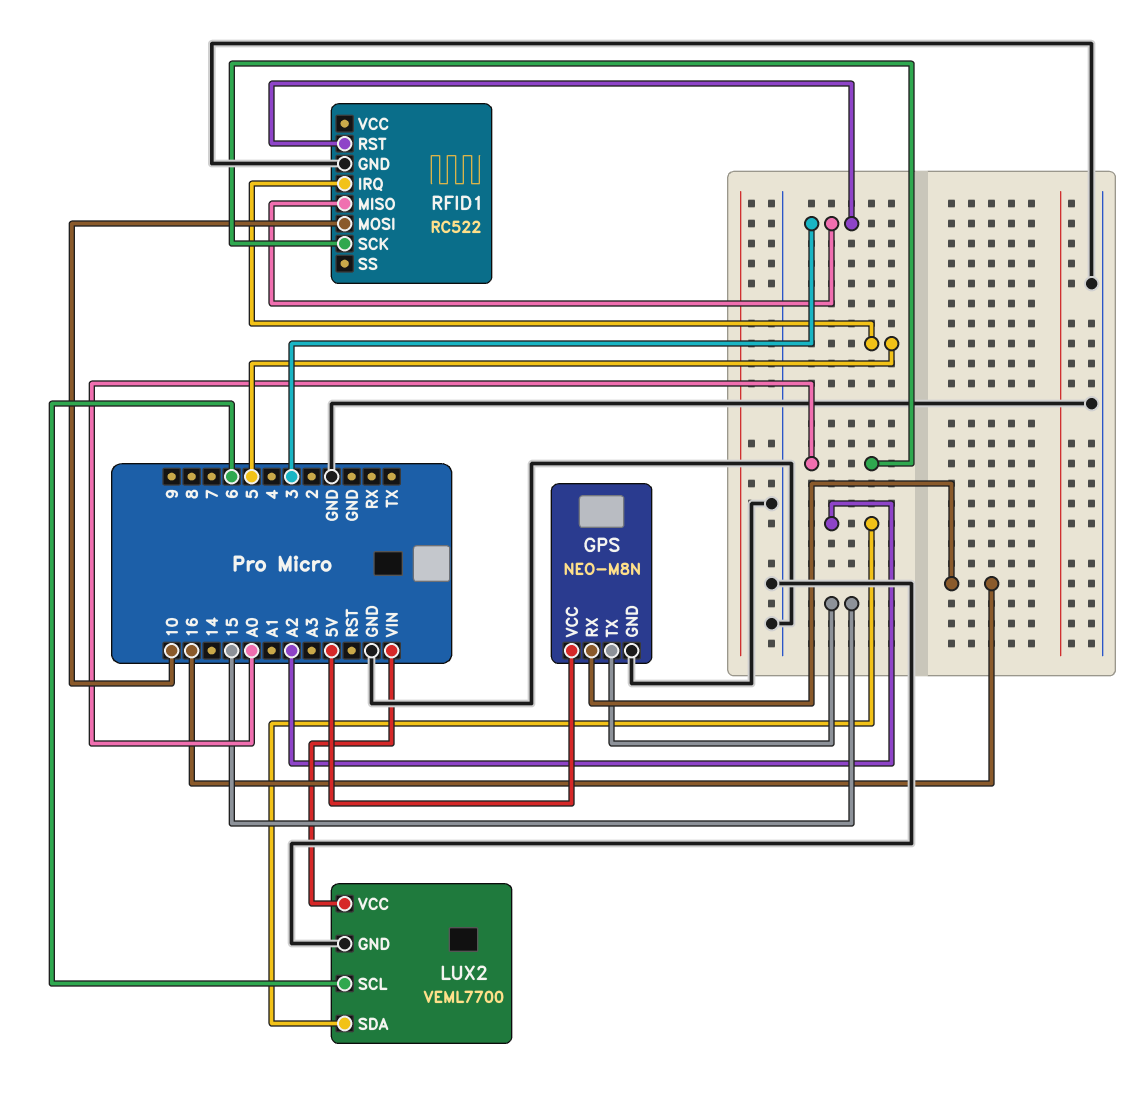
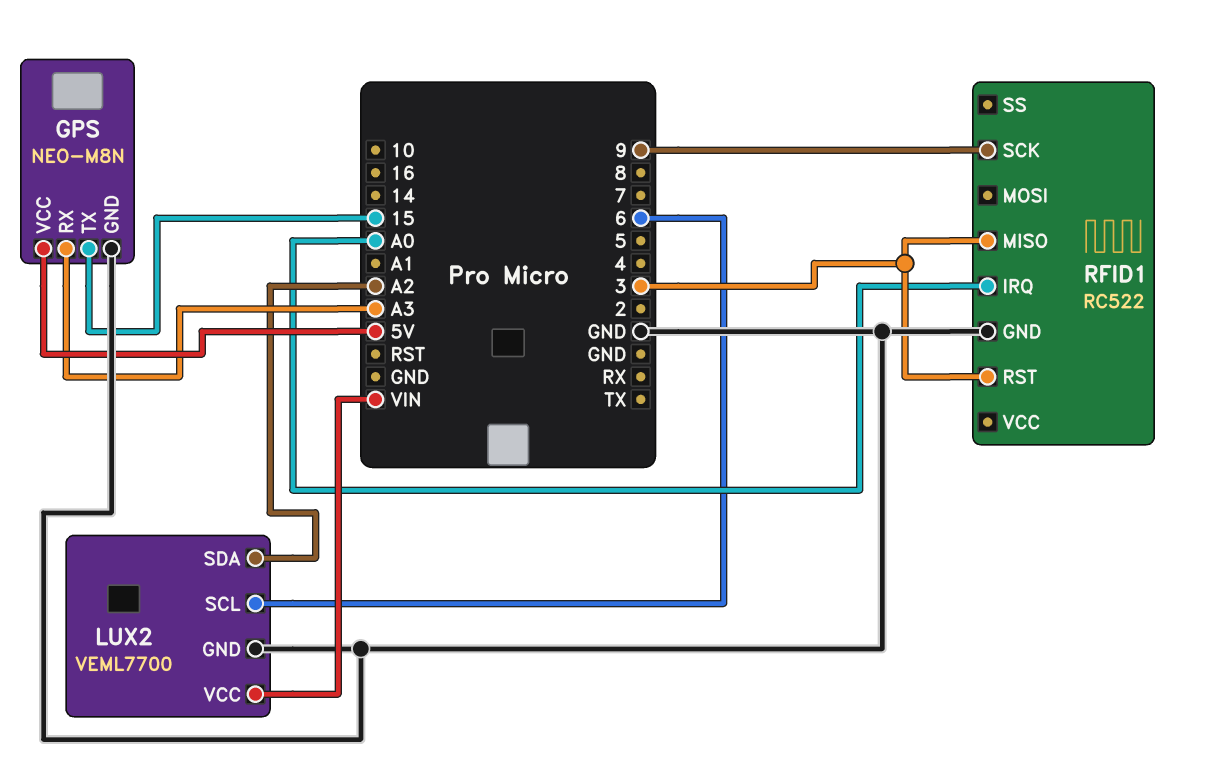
GPS pin RX: 16 -> A3
RFID1 pin IRQ: 5 -> A0
RFID1 pin MOSI: 10 -> none
RFID1 pin SCK: A0 -> 9

